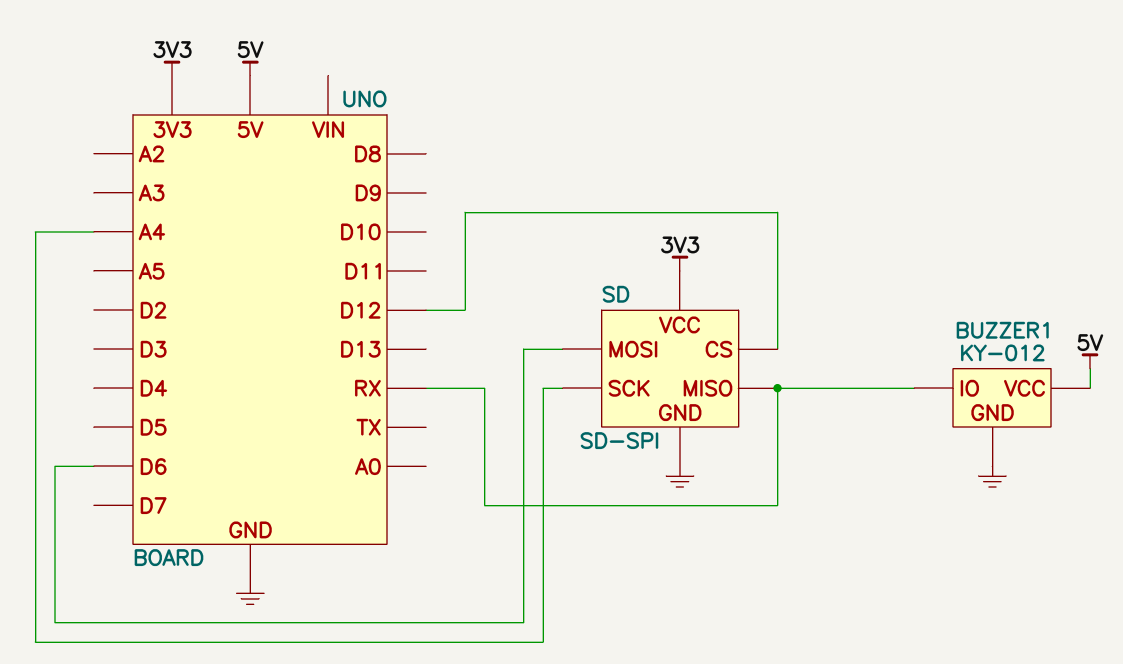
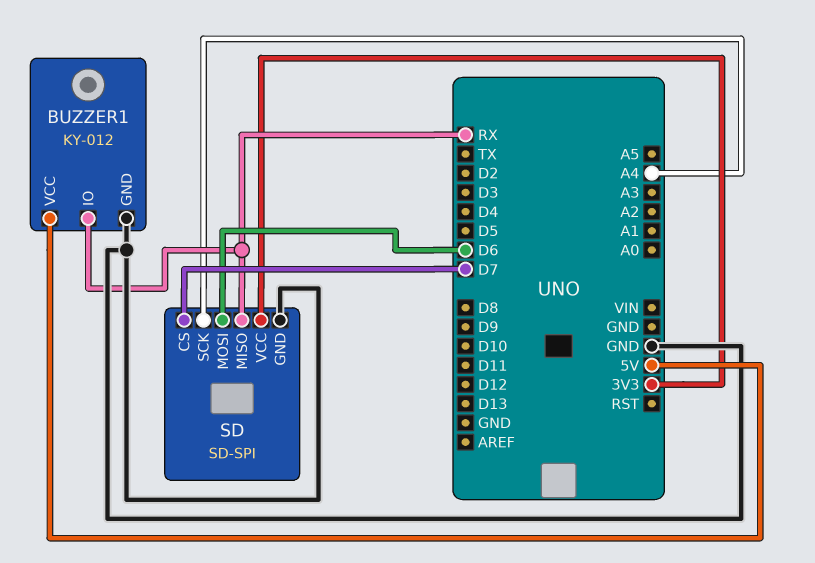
SD pin CS: D12 -> D7

